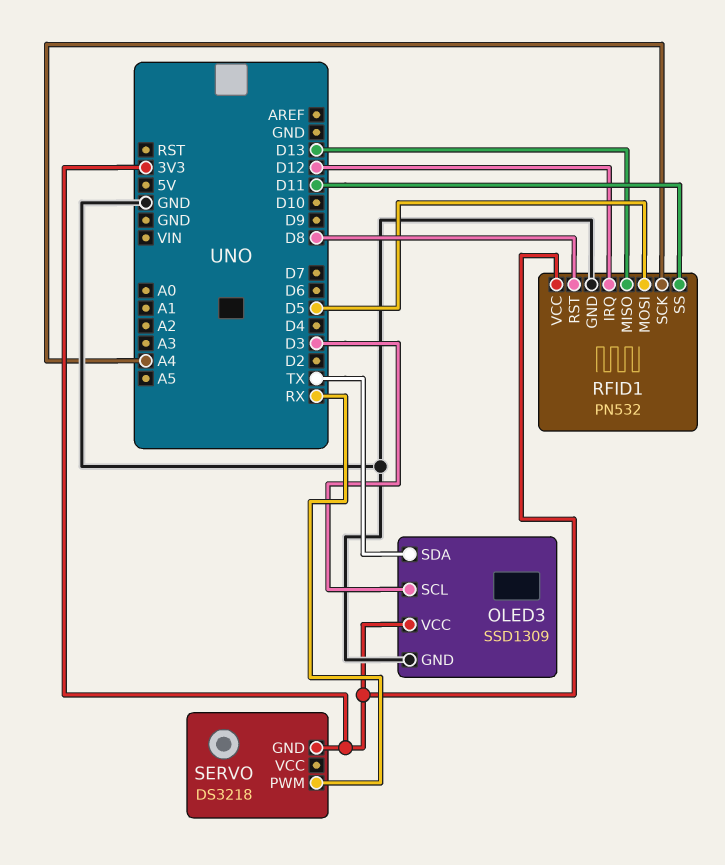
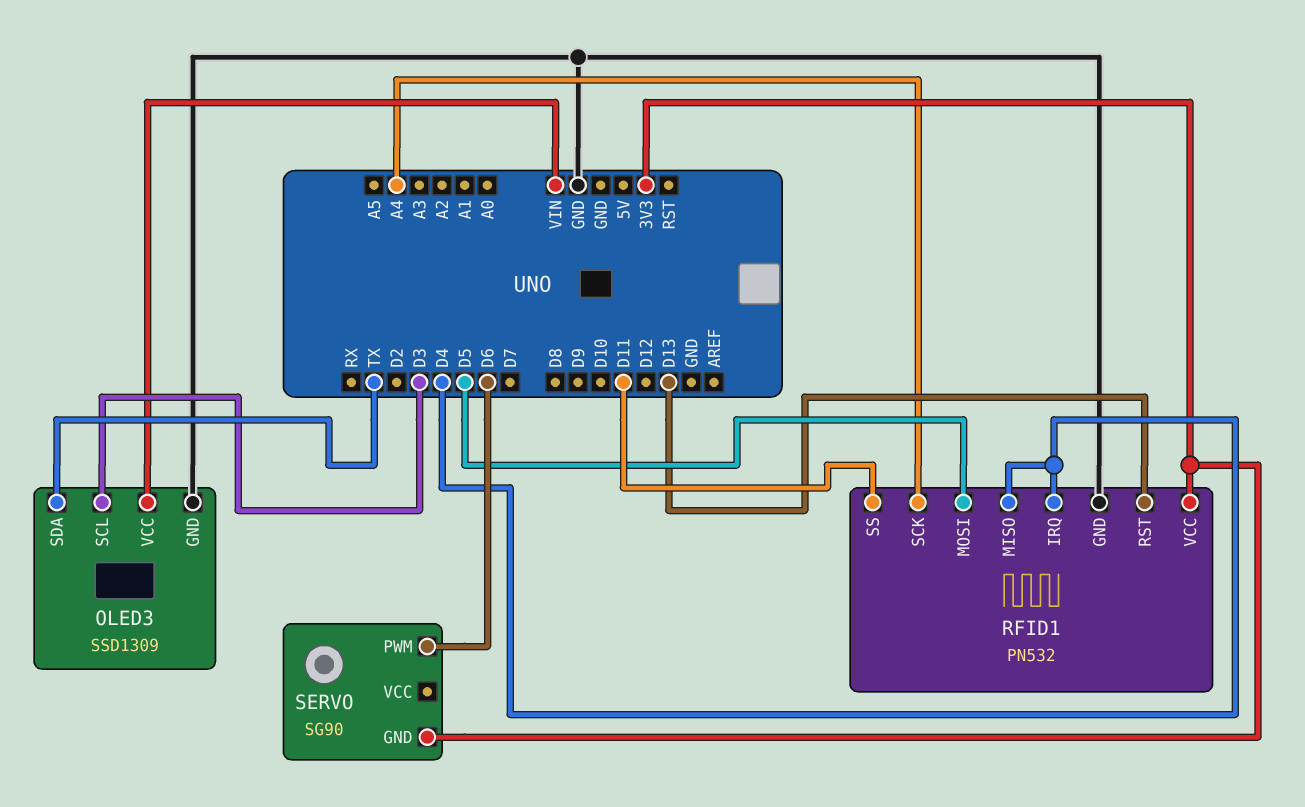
OLED3 pin VCC: 3V3 -> VIN
RFID1 pin IRQ: D12 -> D4
RFID1 pin MISO: D13 -> D4
RFID1 pin RST: D8 -> D13
SERVO: DS3218 -> SG90
SERVO pin PWM: RX -> D6

